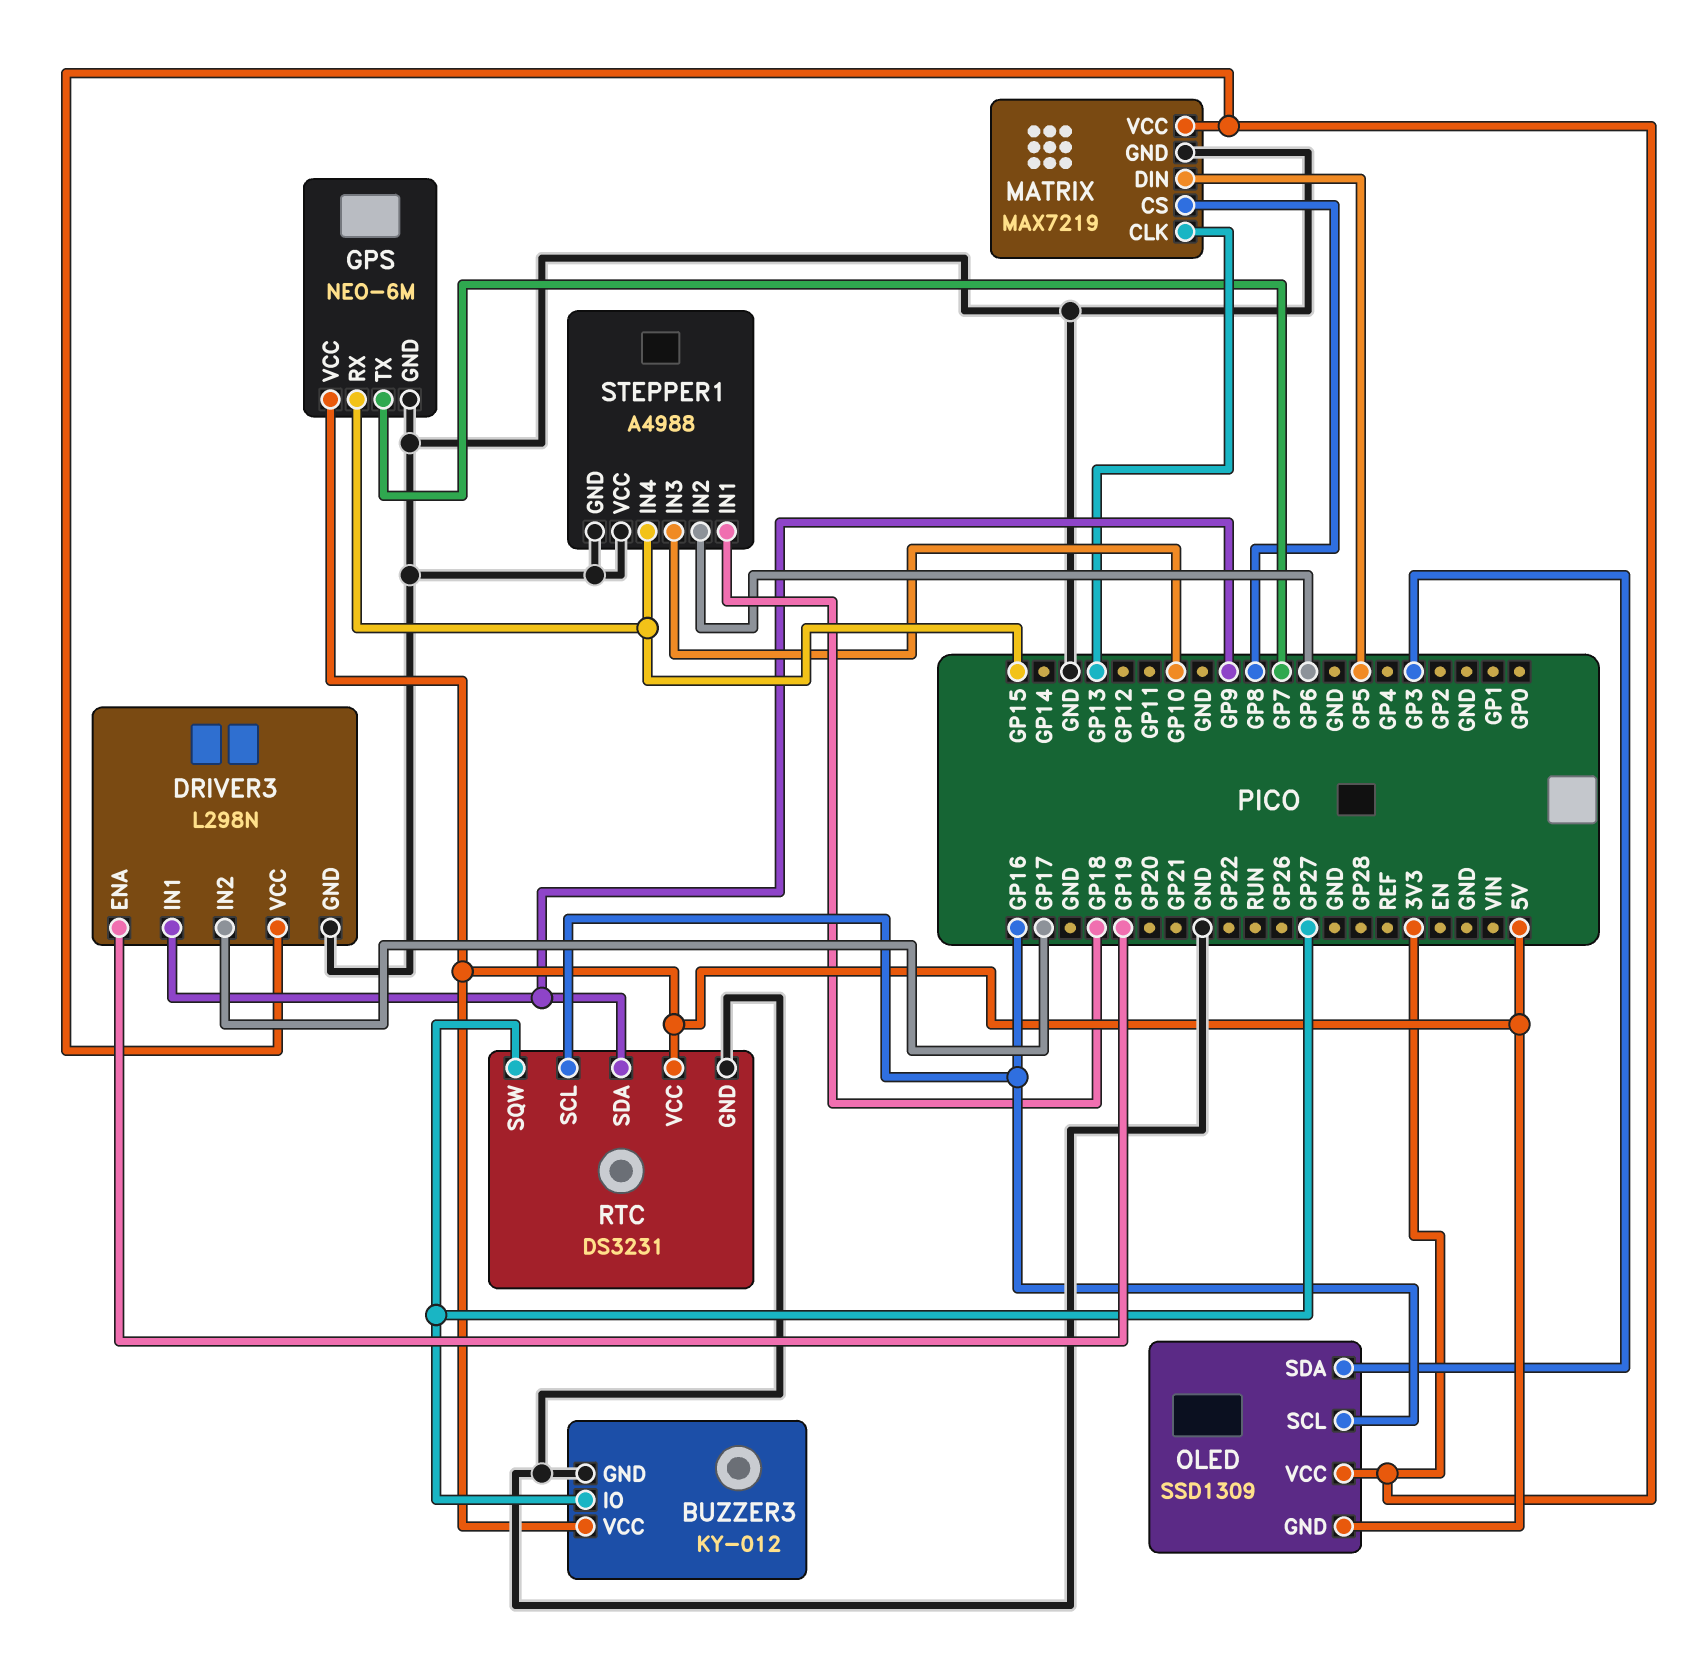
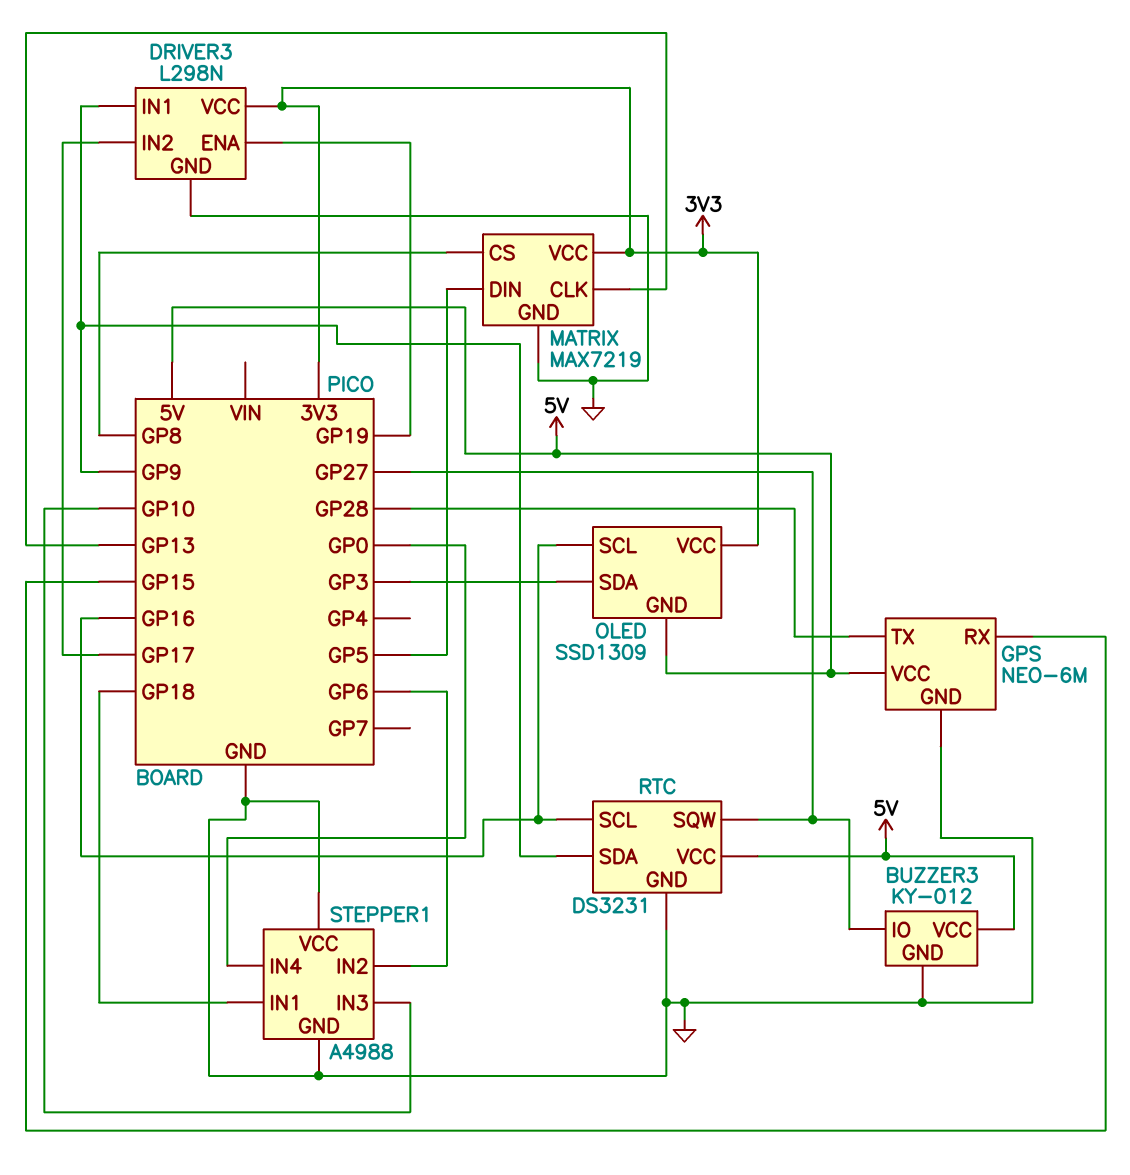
GPS pin TX: GP7 -> GP28
STEPPER1 pin IN4: GP15 -> GP0

